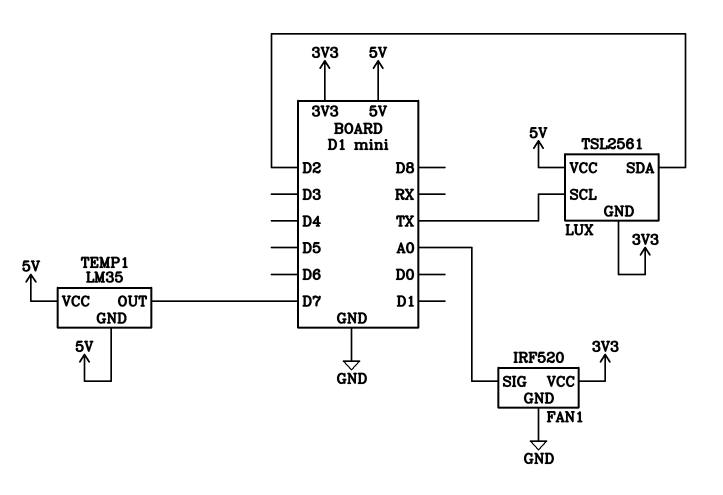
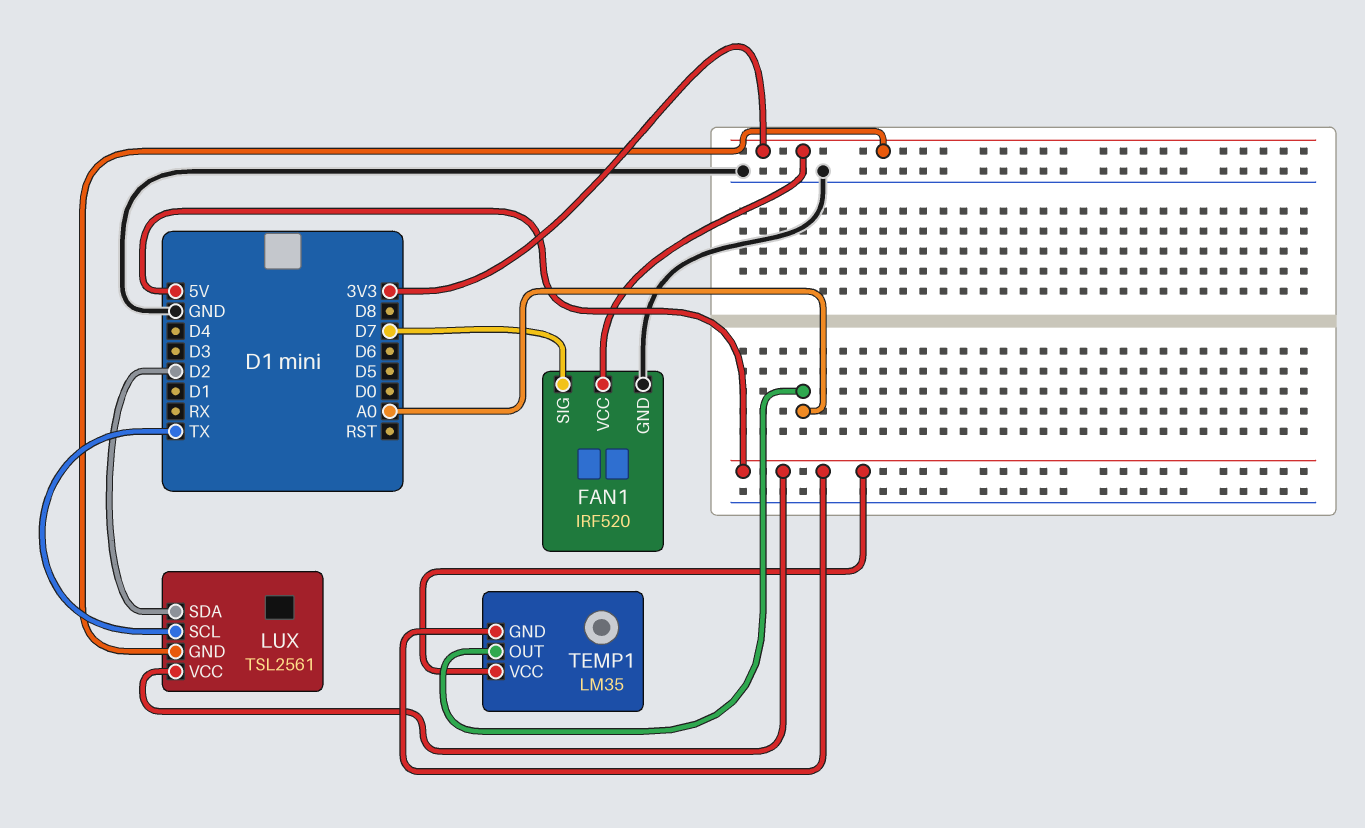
FAN1 pin SIG: A0 -> D7
TEMP1 pin OUT: D7 -> A0

